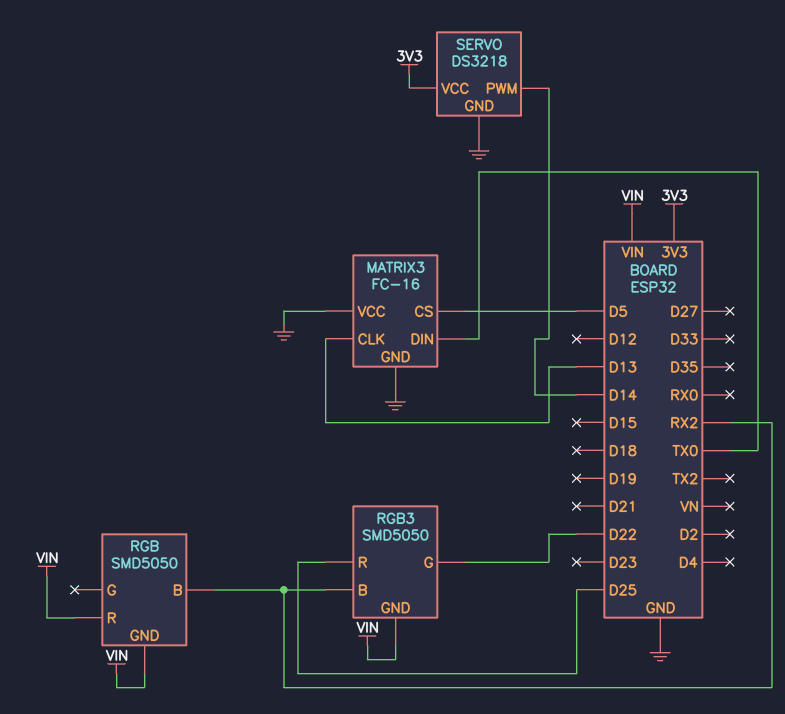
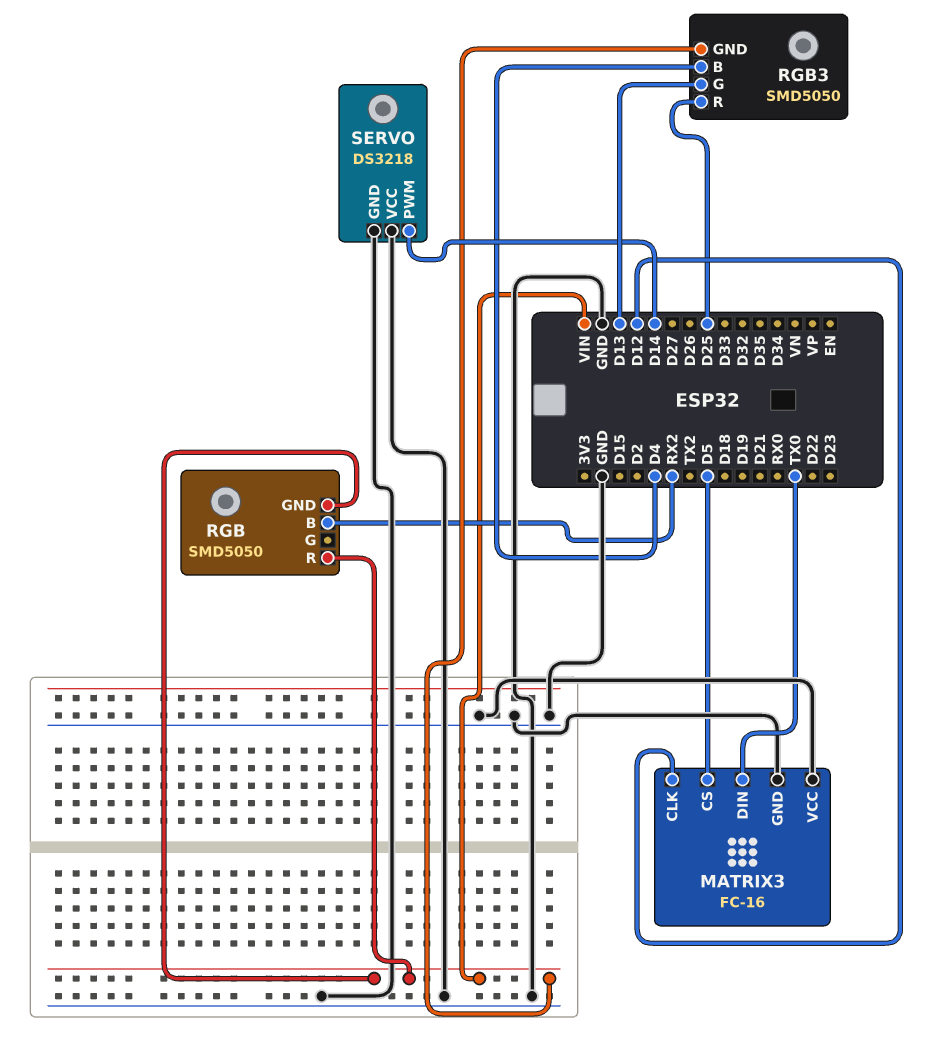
MATRIX3 pin CLK: D13 -> D12
RGB3 pin B: RX2 -> D4
RGB3 pin G: D22 -> D13
SERVO pin VCC: 3V3 -> GND

